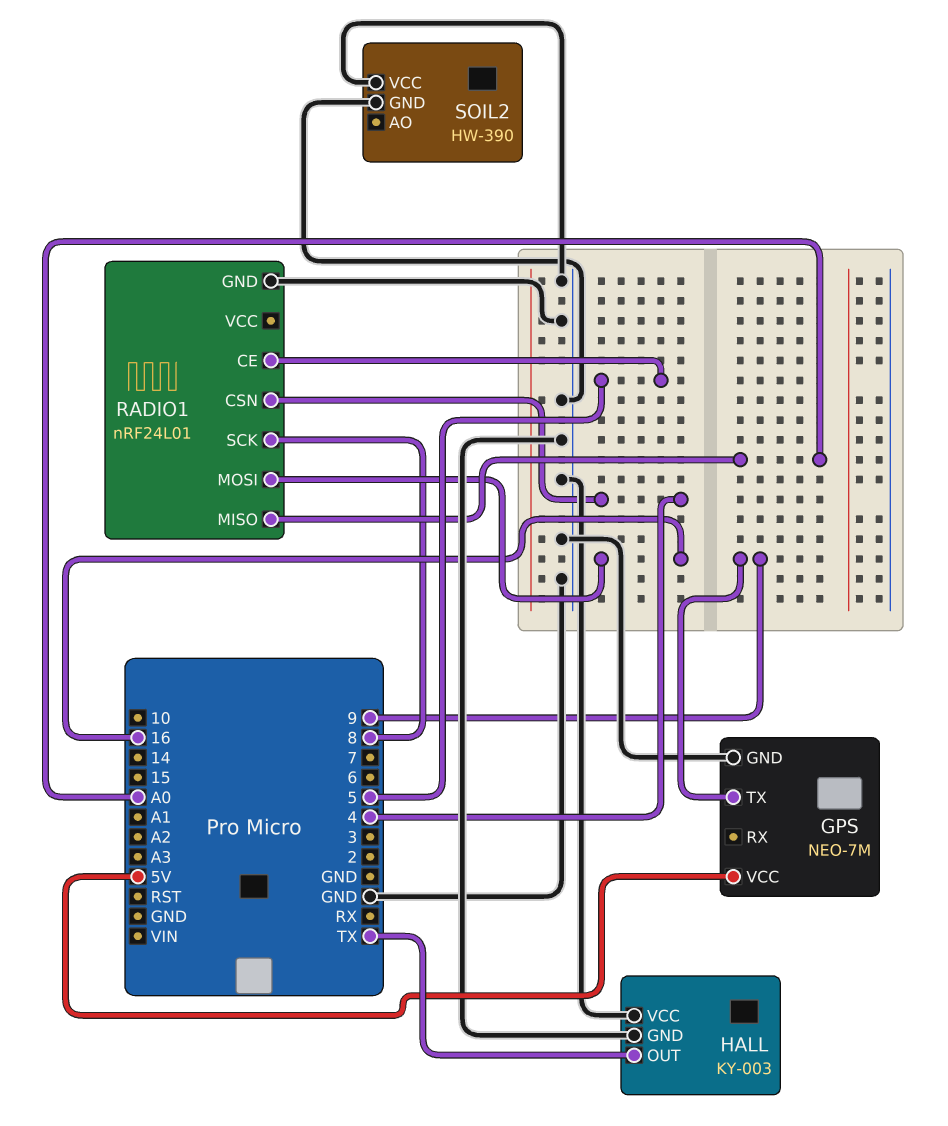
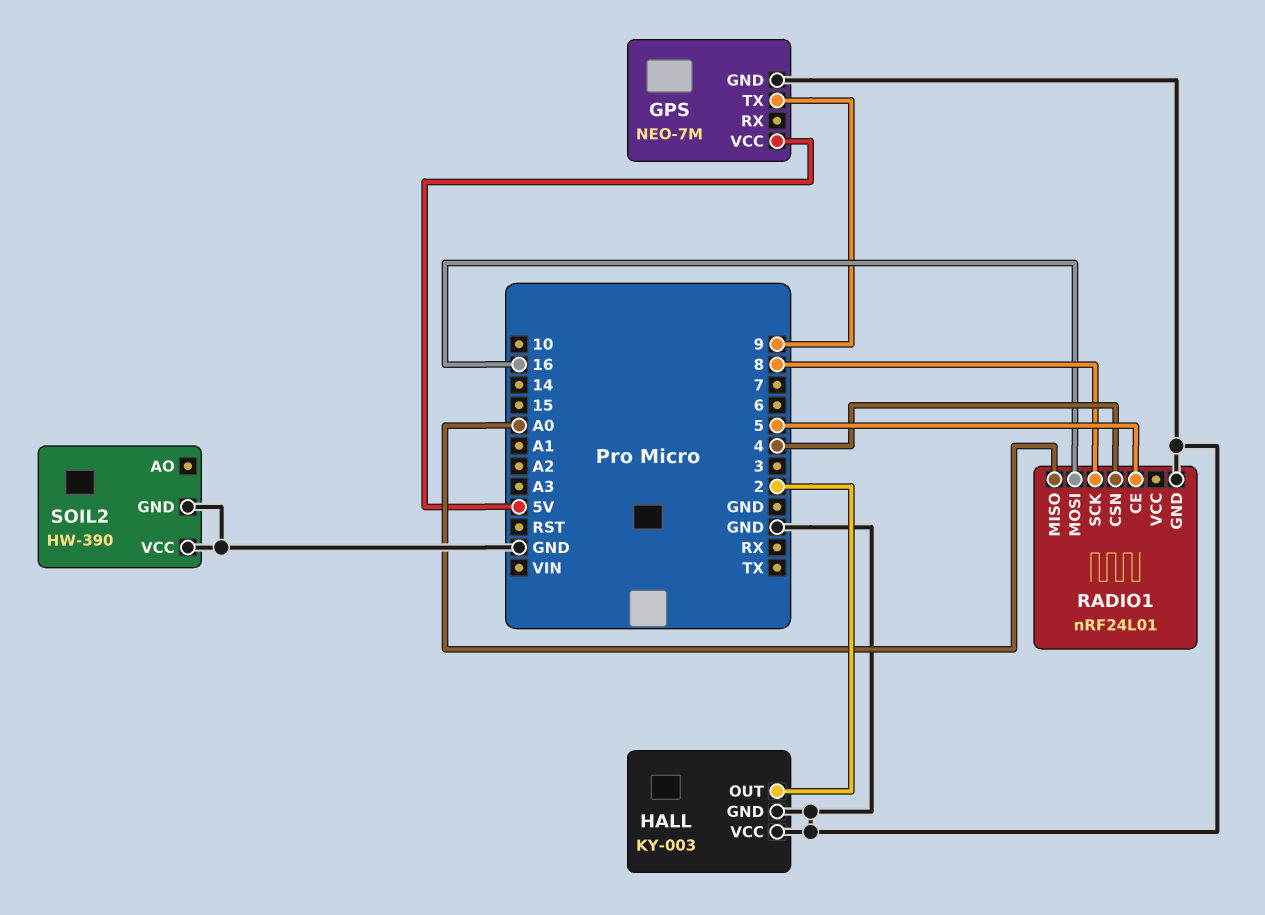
HALL pin OUT: TX -> 2

